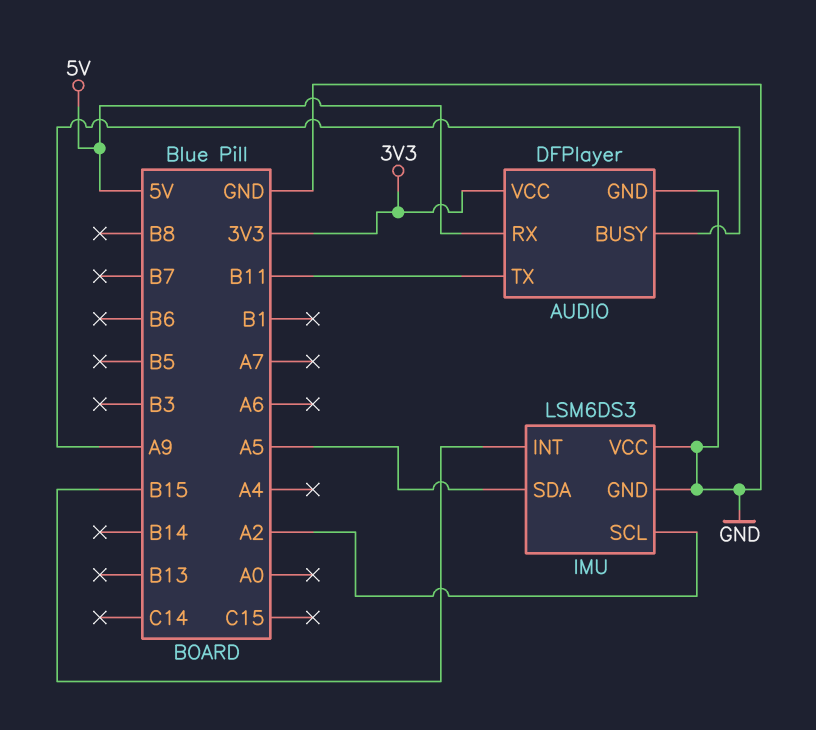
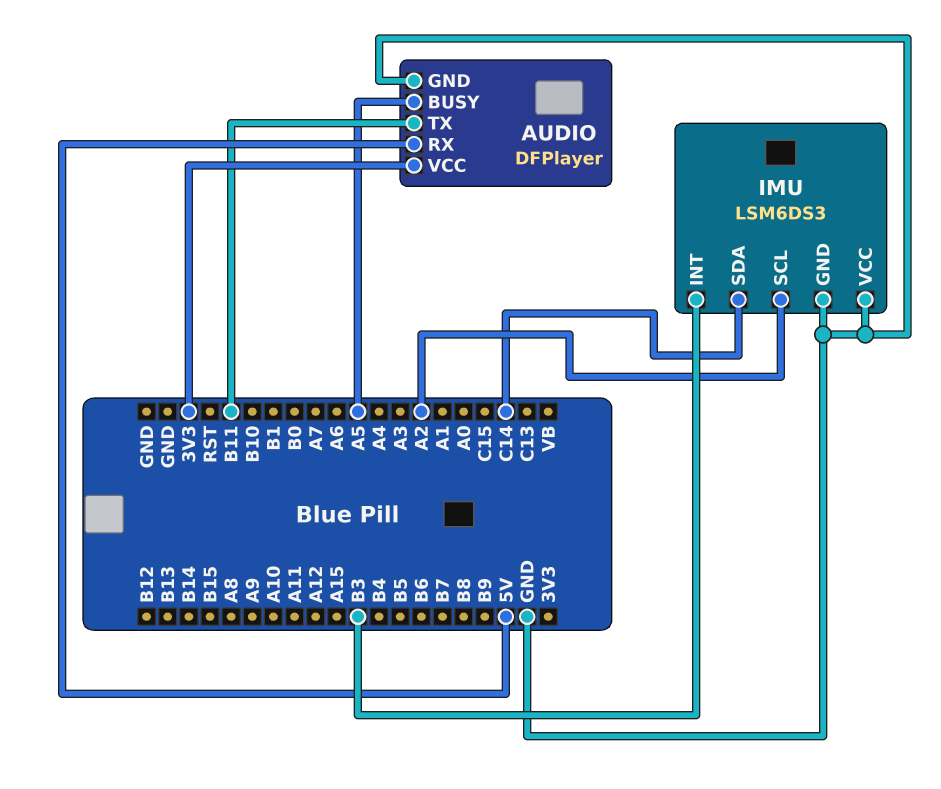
AUDIO pin BUSY: A9 -> A5
IMU pin INT: B15 -> B3
IMU pin SDA: A5 -> C14

